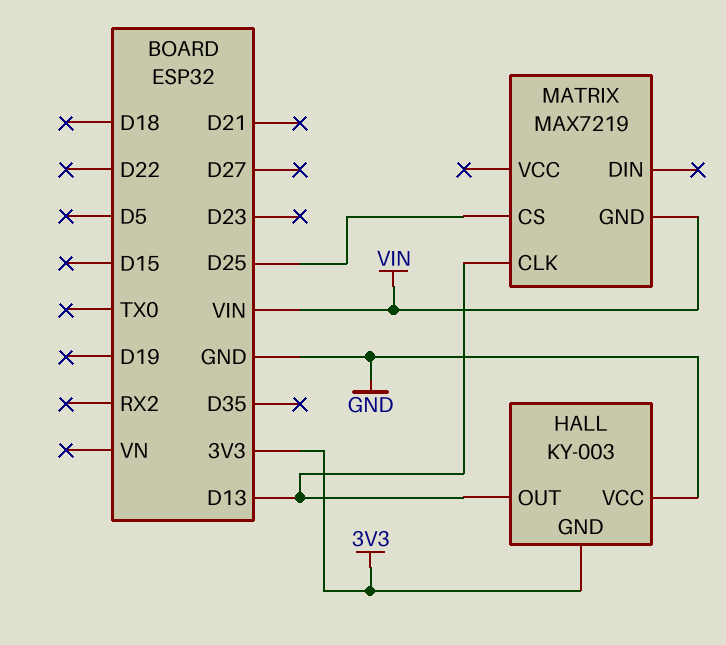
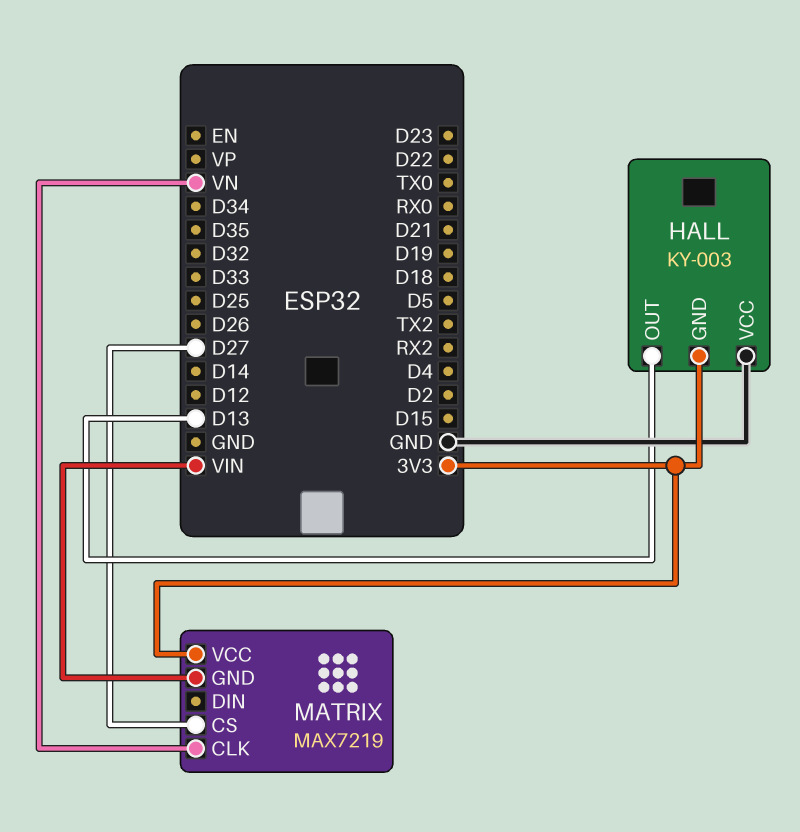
MATRIX pin CLK: D13 -> VN
MATRIX pin CS: D25 -> D27
MATRIX pin VCC: none -> 3V3

